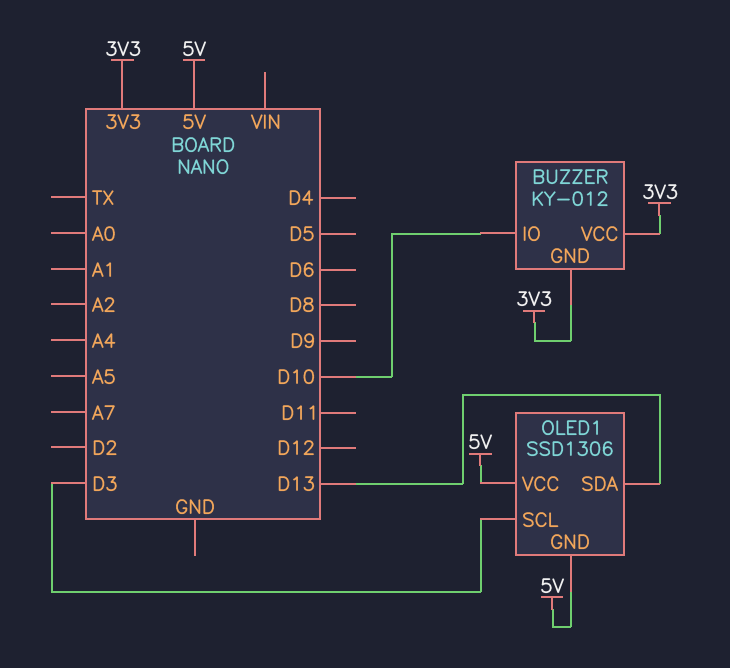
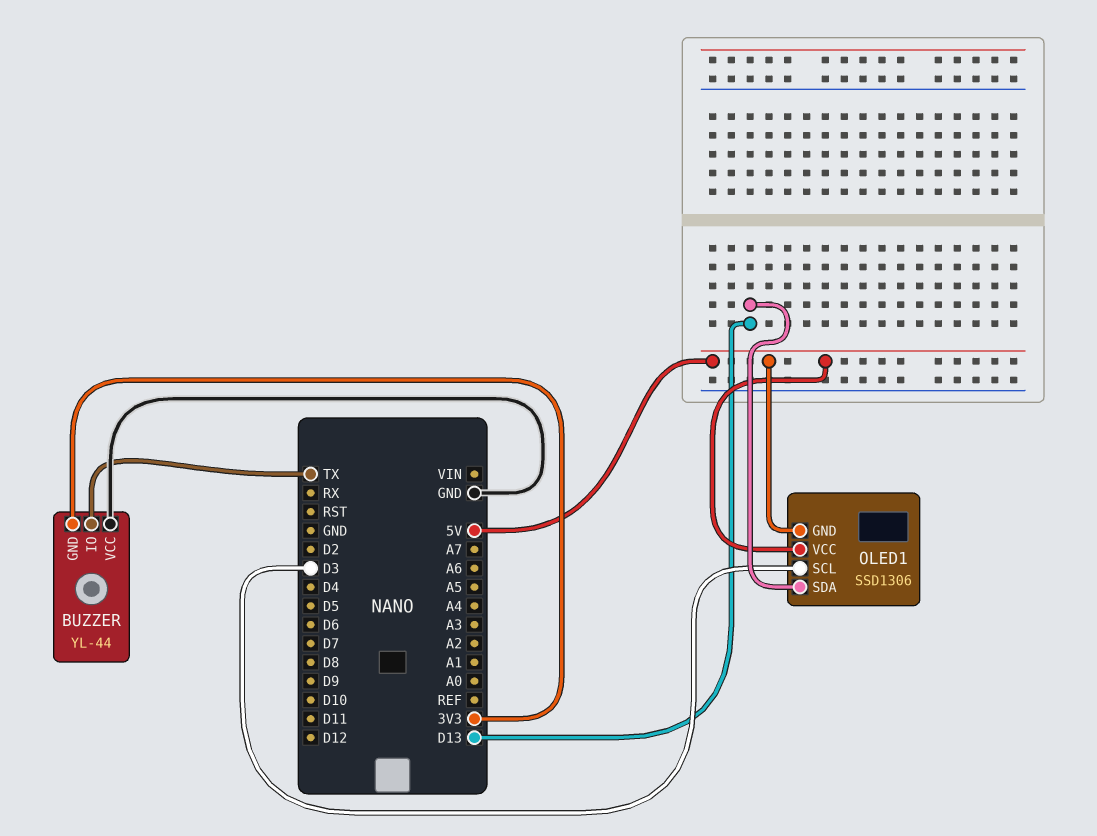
BUZZER: KY-012 -> YL-44
BUZZER pin IO: D10 -> TX
BUZZER pin VCC: 3V3 -> GND

